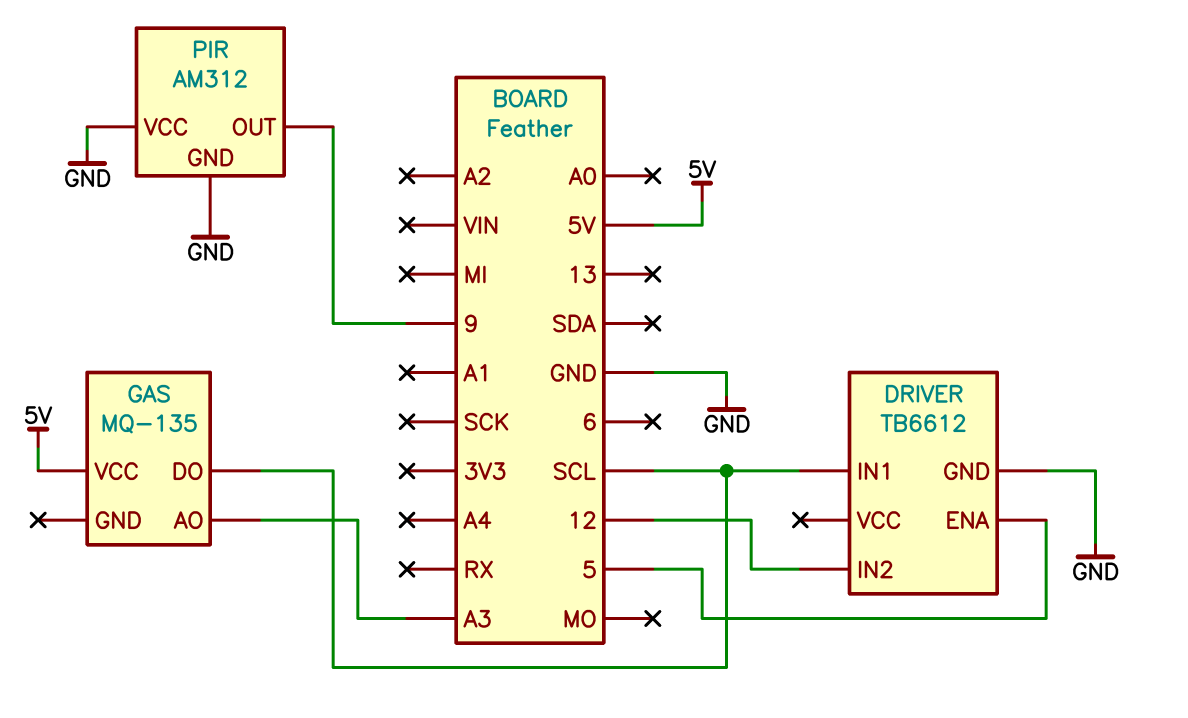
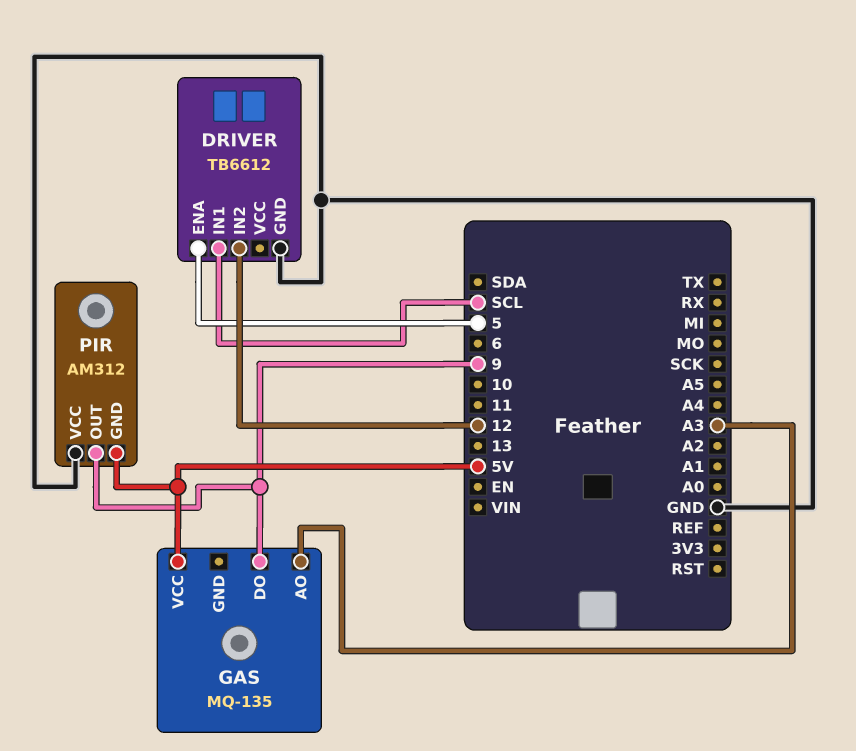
GAS pin DO: SCL -> 9
PIR pin GND: GND -> 5V

